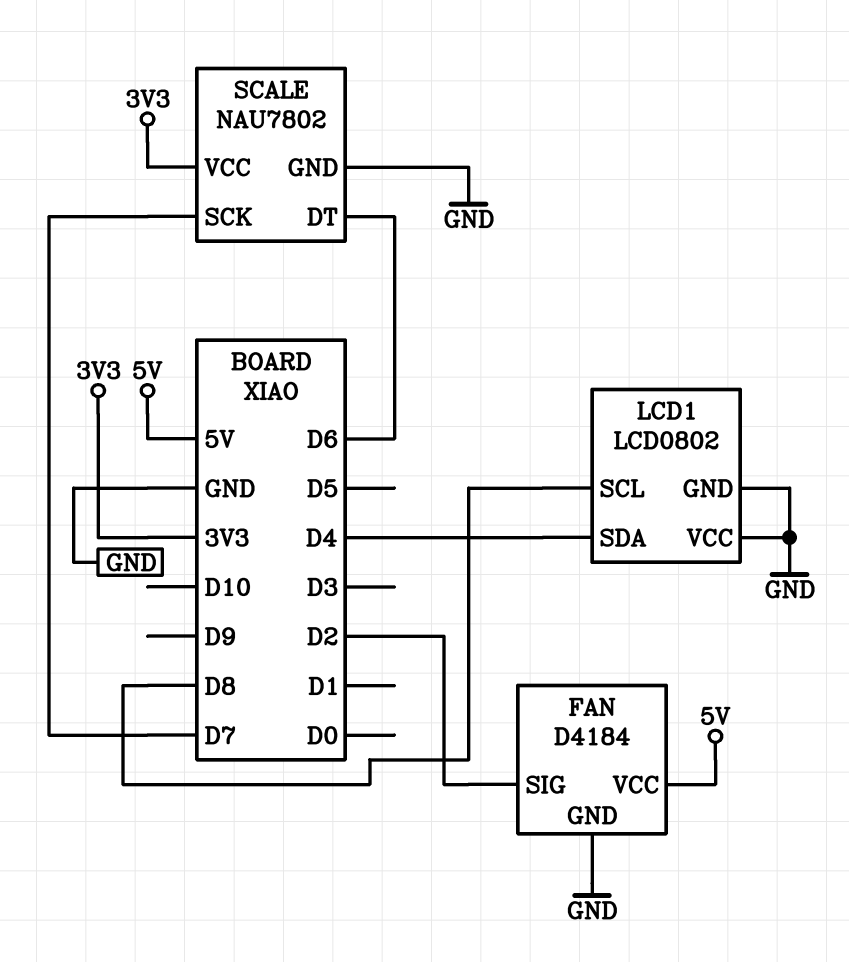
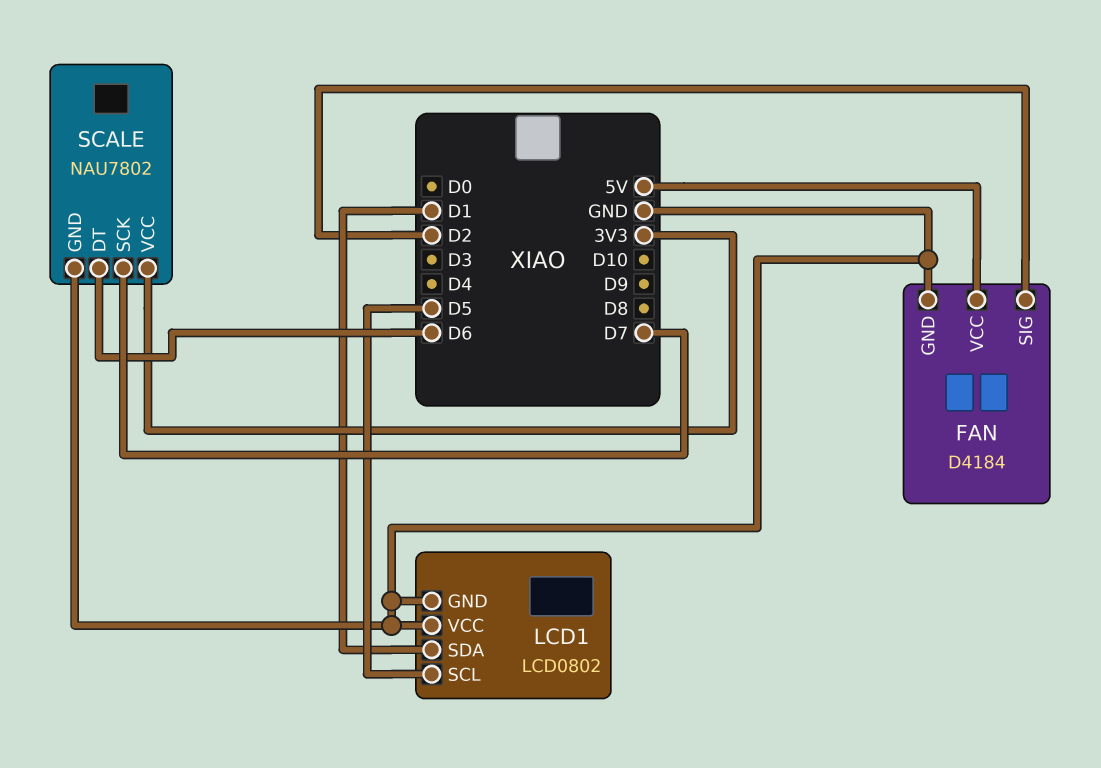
LCD1 pin SCL: D8 -> D5
LCD1 pin SDA: D4 -> D1

